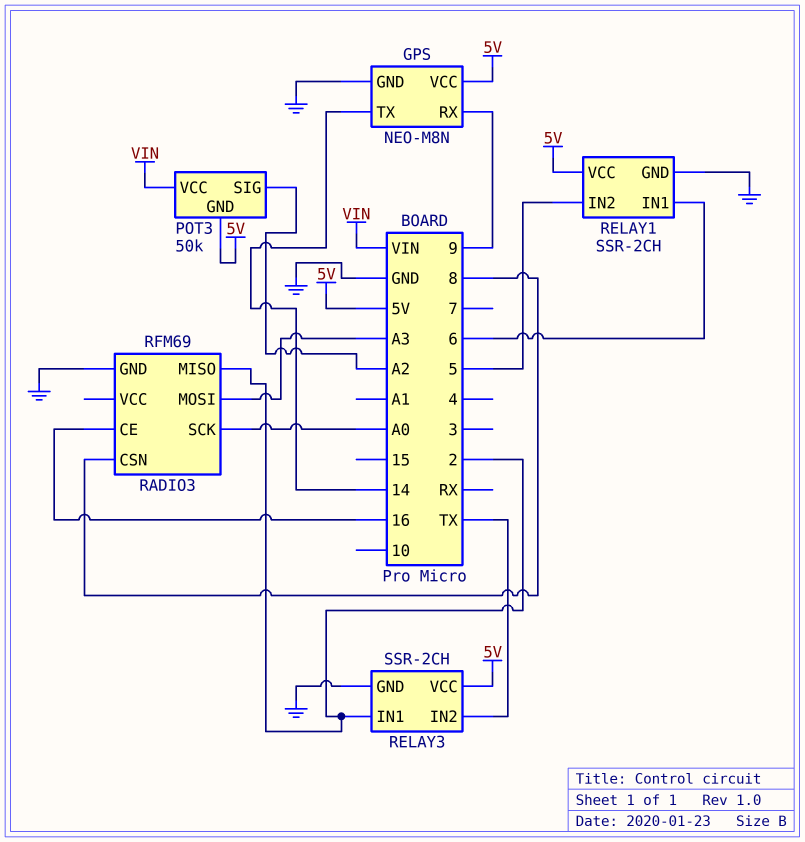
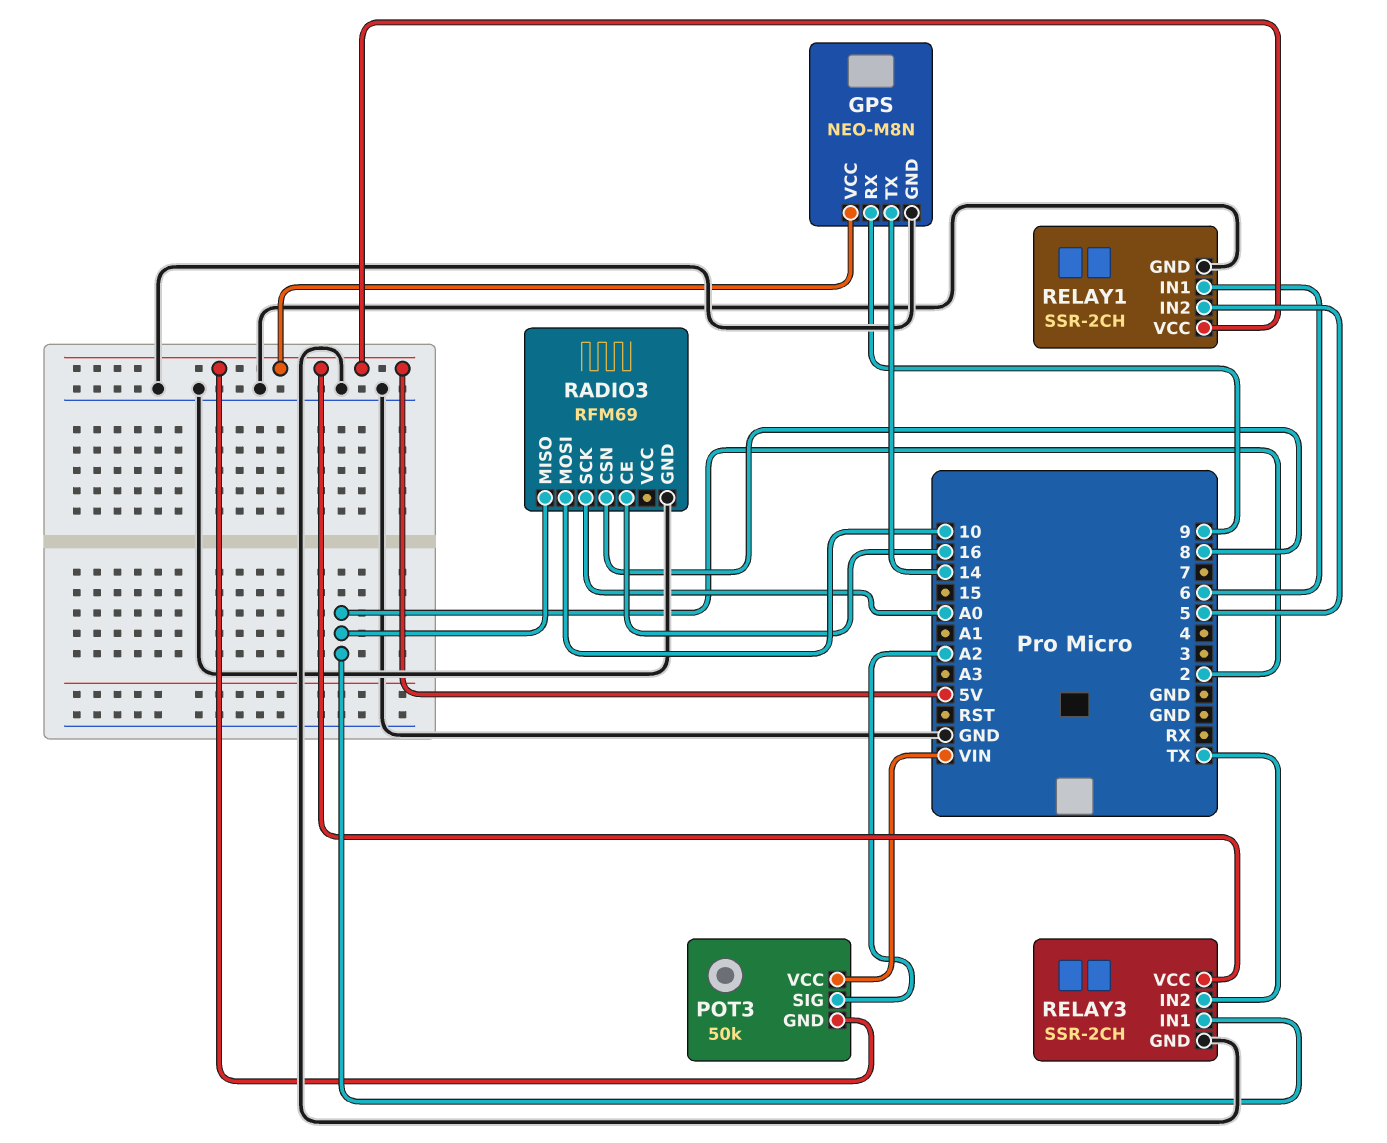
RADIO3 pin MOSI: A3 -> 10

